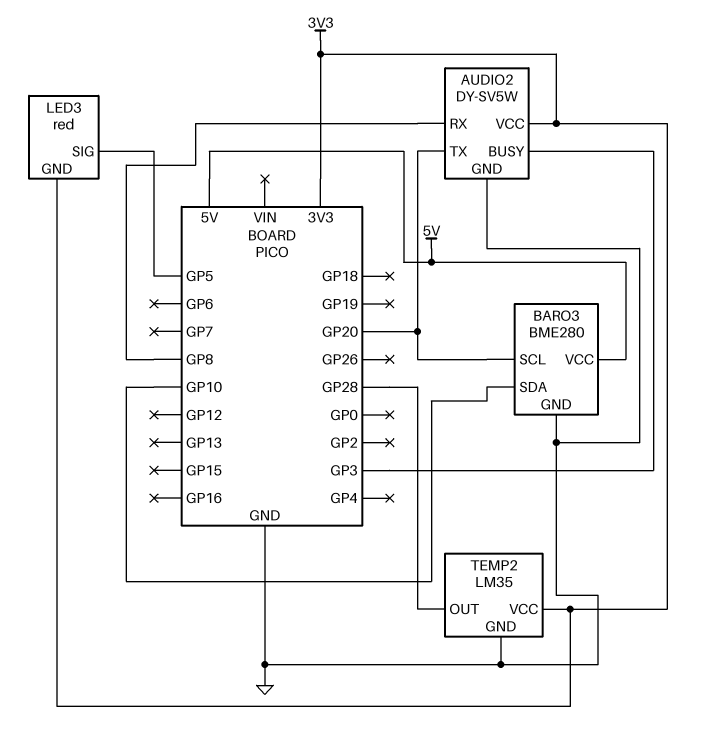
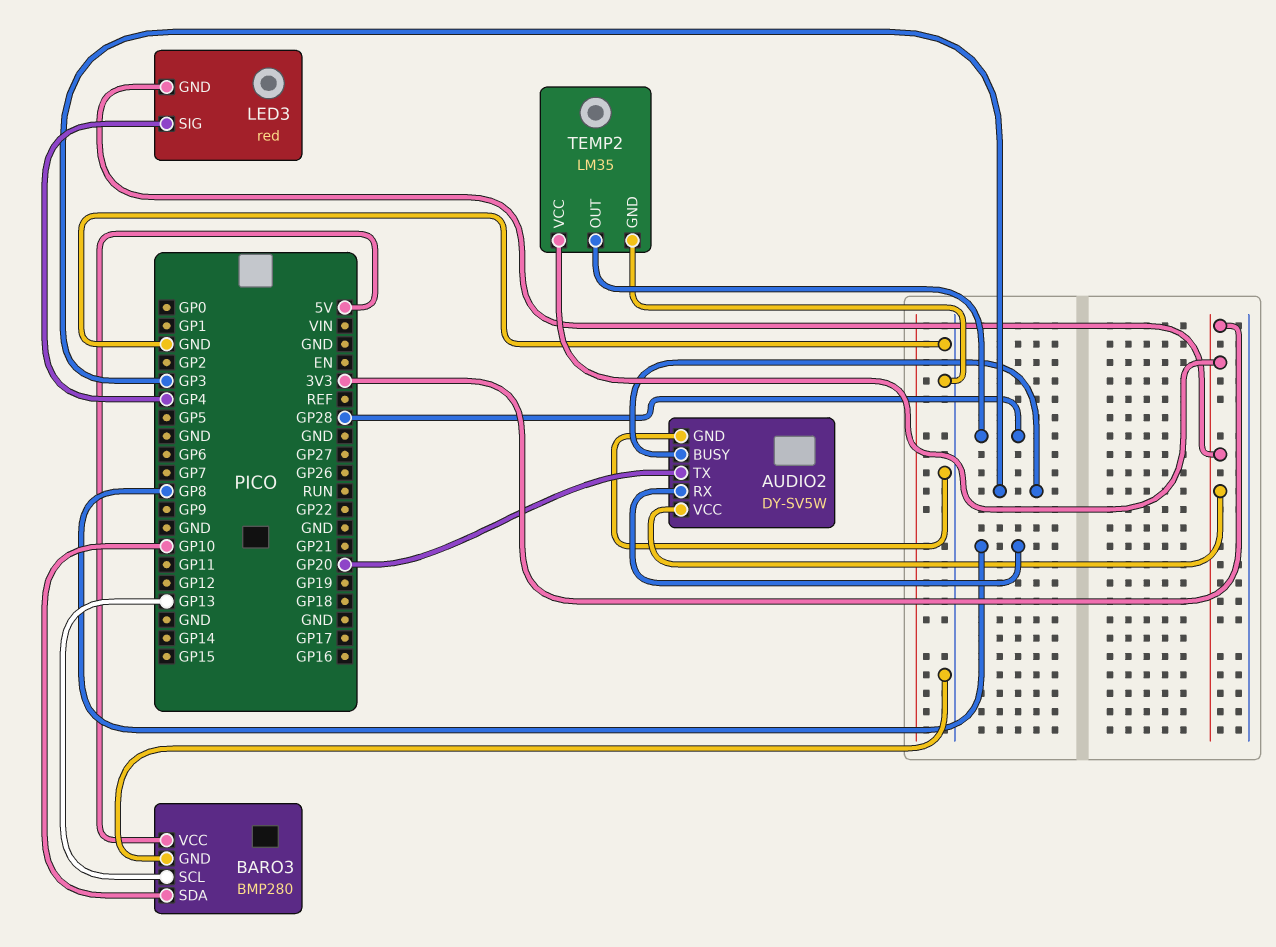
BARO3: BME280 -> BMP280
BARO3 pin SCL: GP20 -> GP13
LED3 pin SIG: GP5 -> GP4

